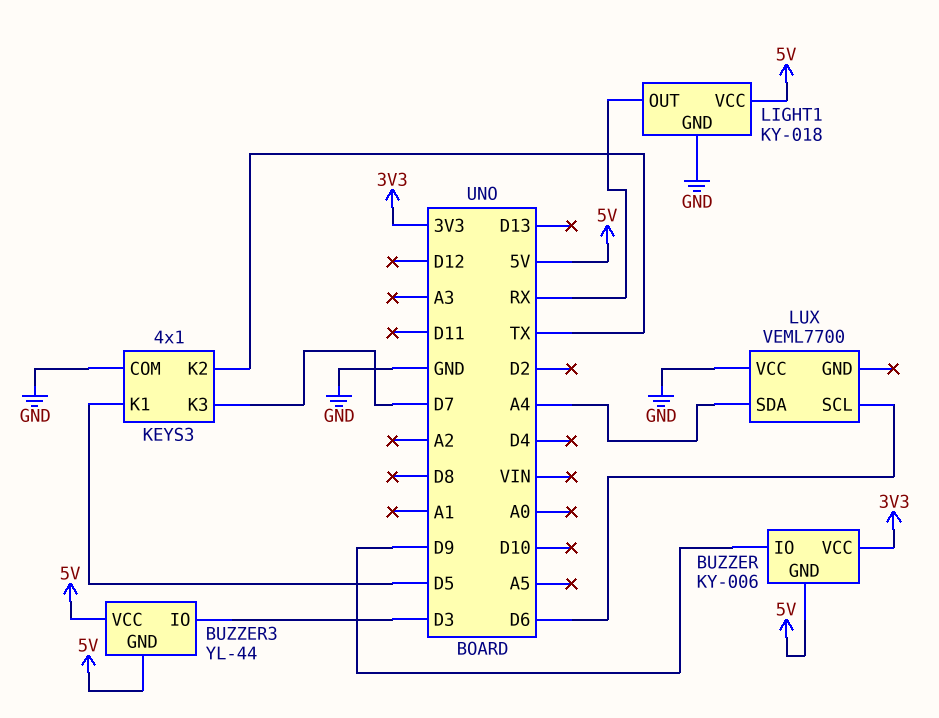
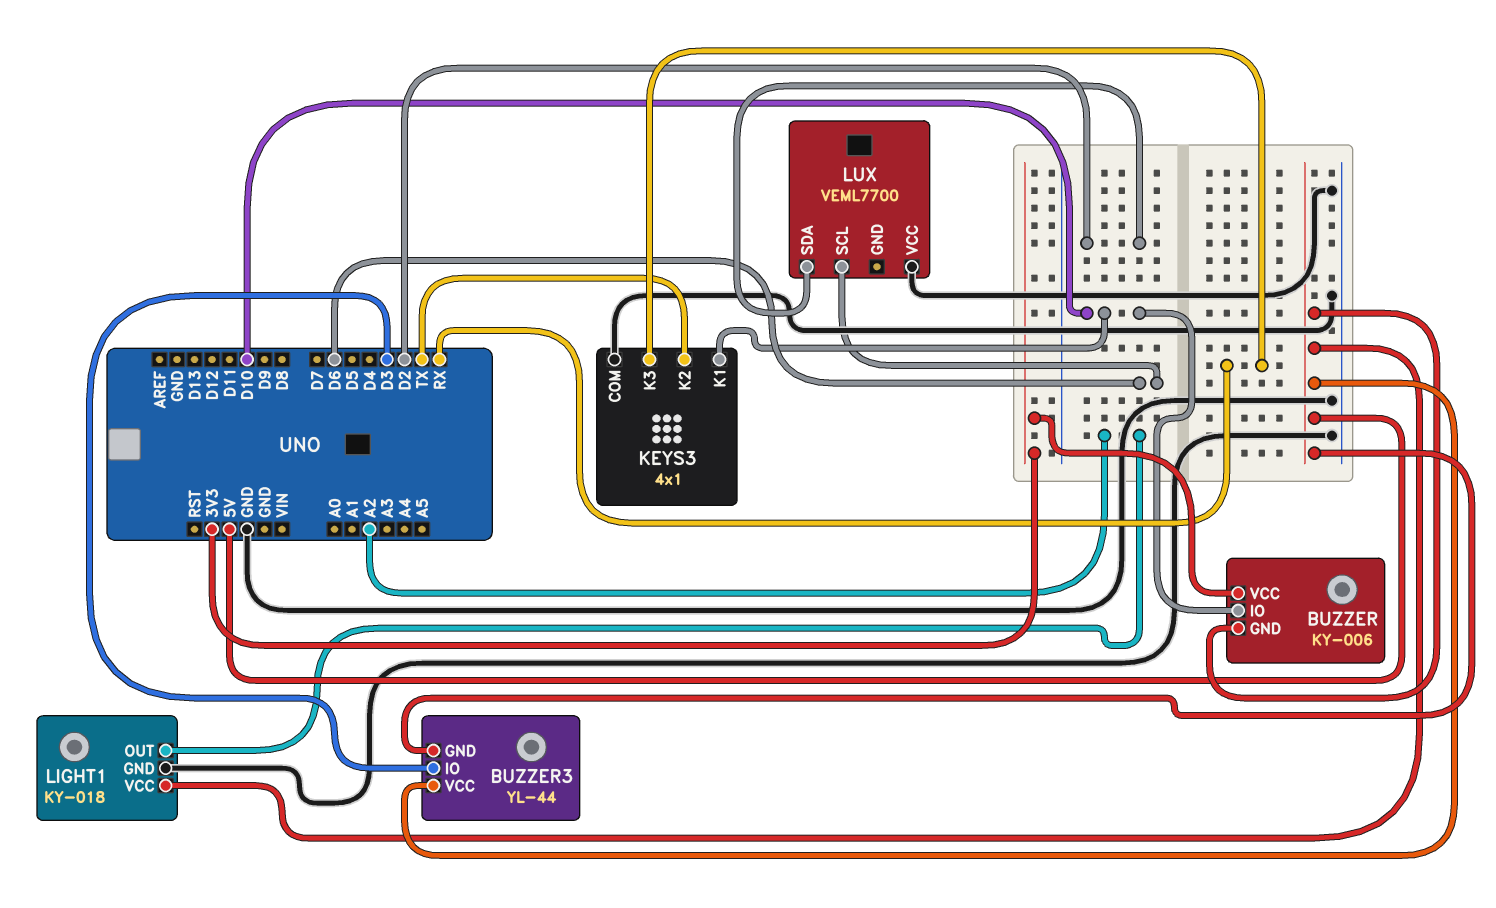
BUZZER pin IO: D9 -> D10
KEYS3 pin K1: D5 -> D10
KEYS3 pin K3: D7 -> RX
LIGHT1 pin OUT: RX -> A2
LUX pin SDA: A4 -> D2

